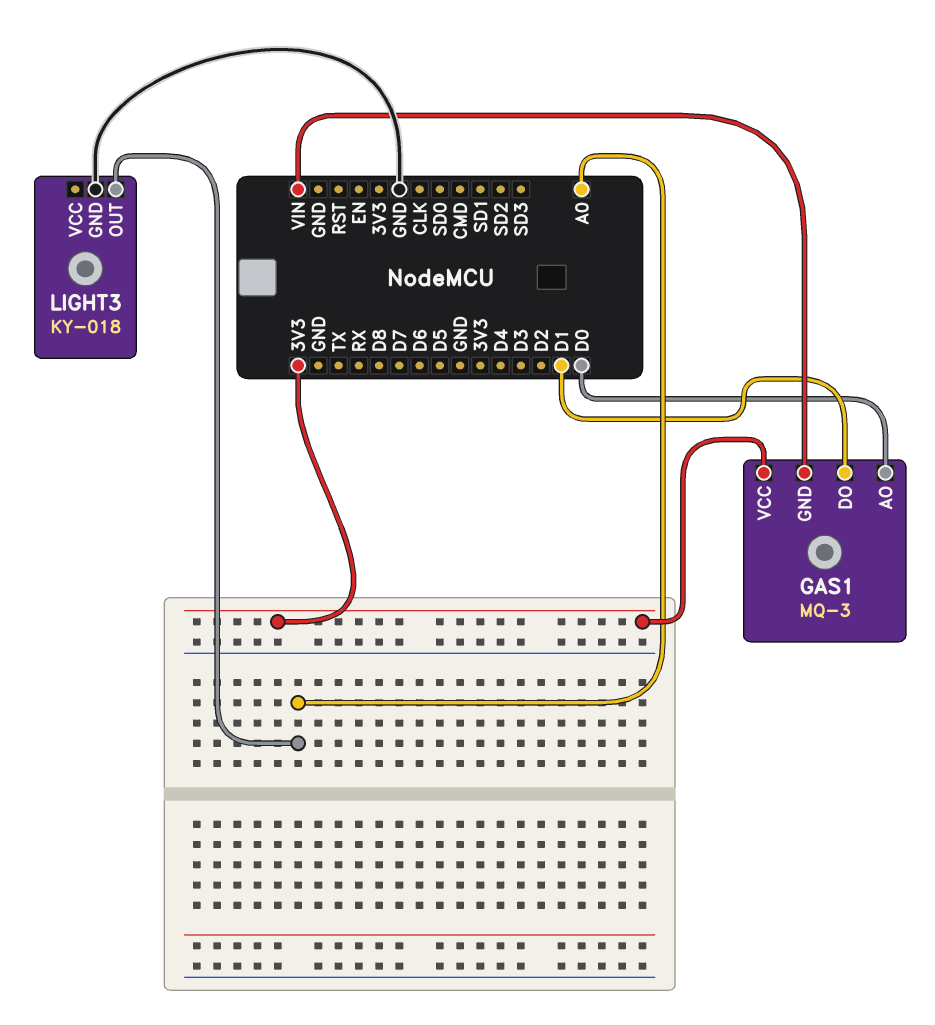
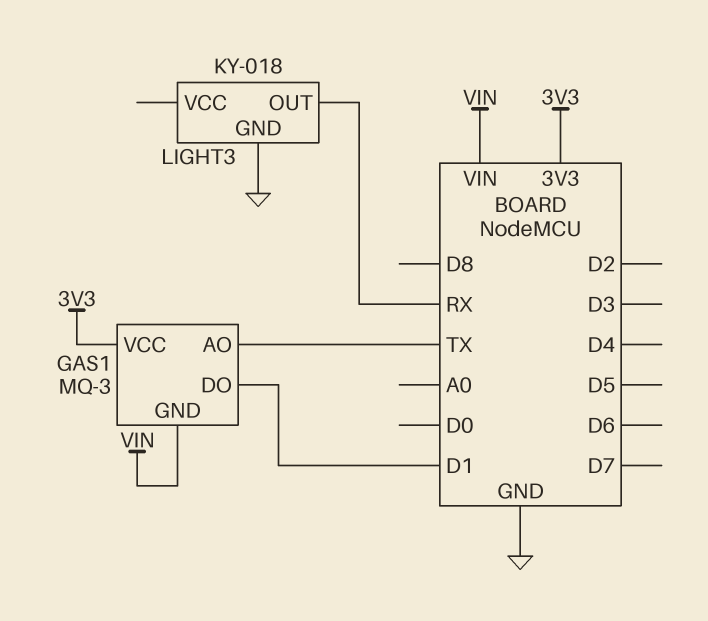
GAS1 pin AO: D0 -> TX
LIGHT3 pin OUT: A0 -> RX

